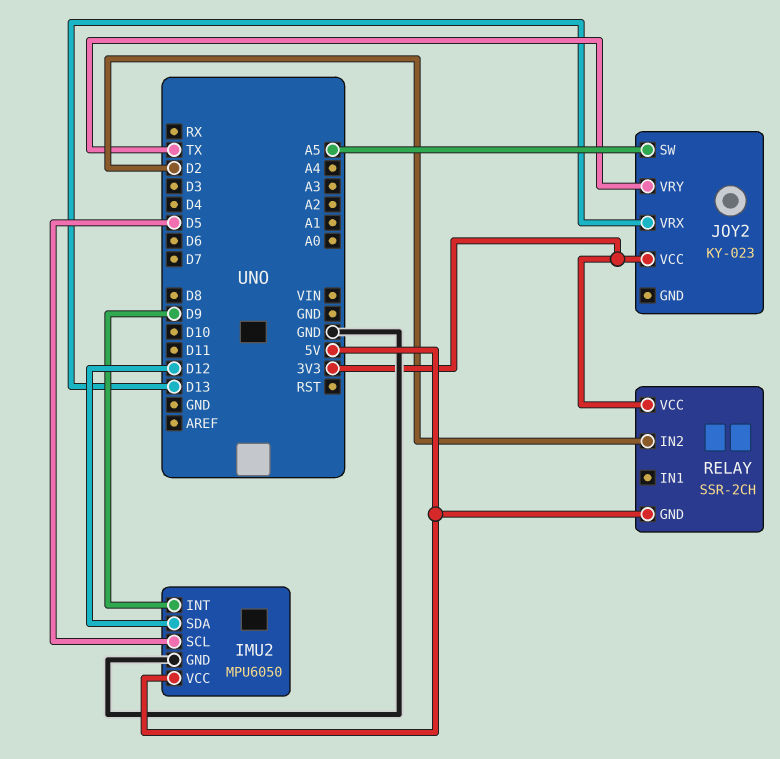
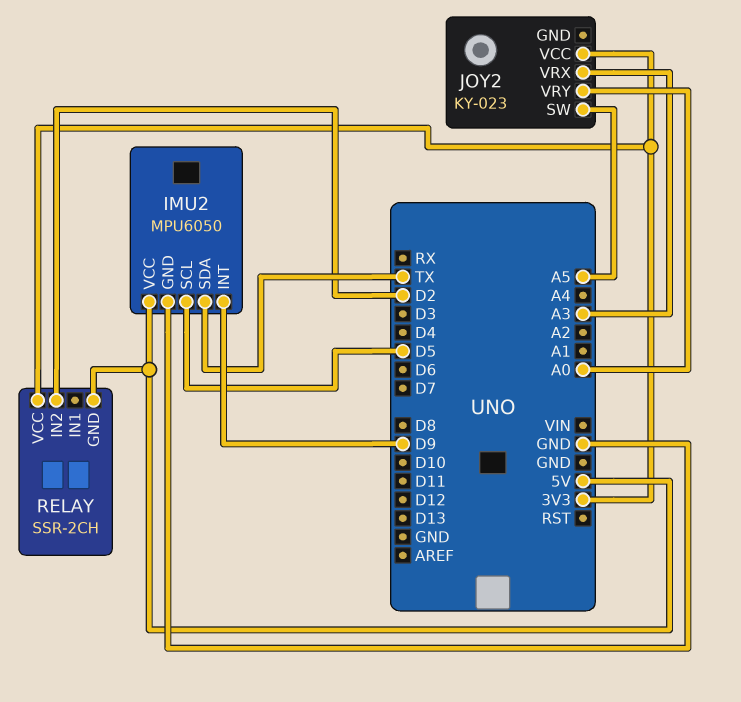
IMU2 pin SDA: D12 -> TX
JOY2 pin VRX: D13 -> A3
JOY2 pin VRY: TX -> A0

